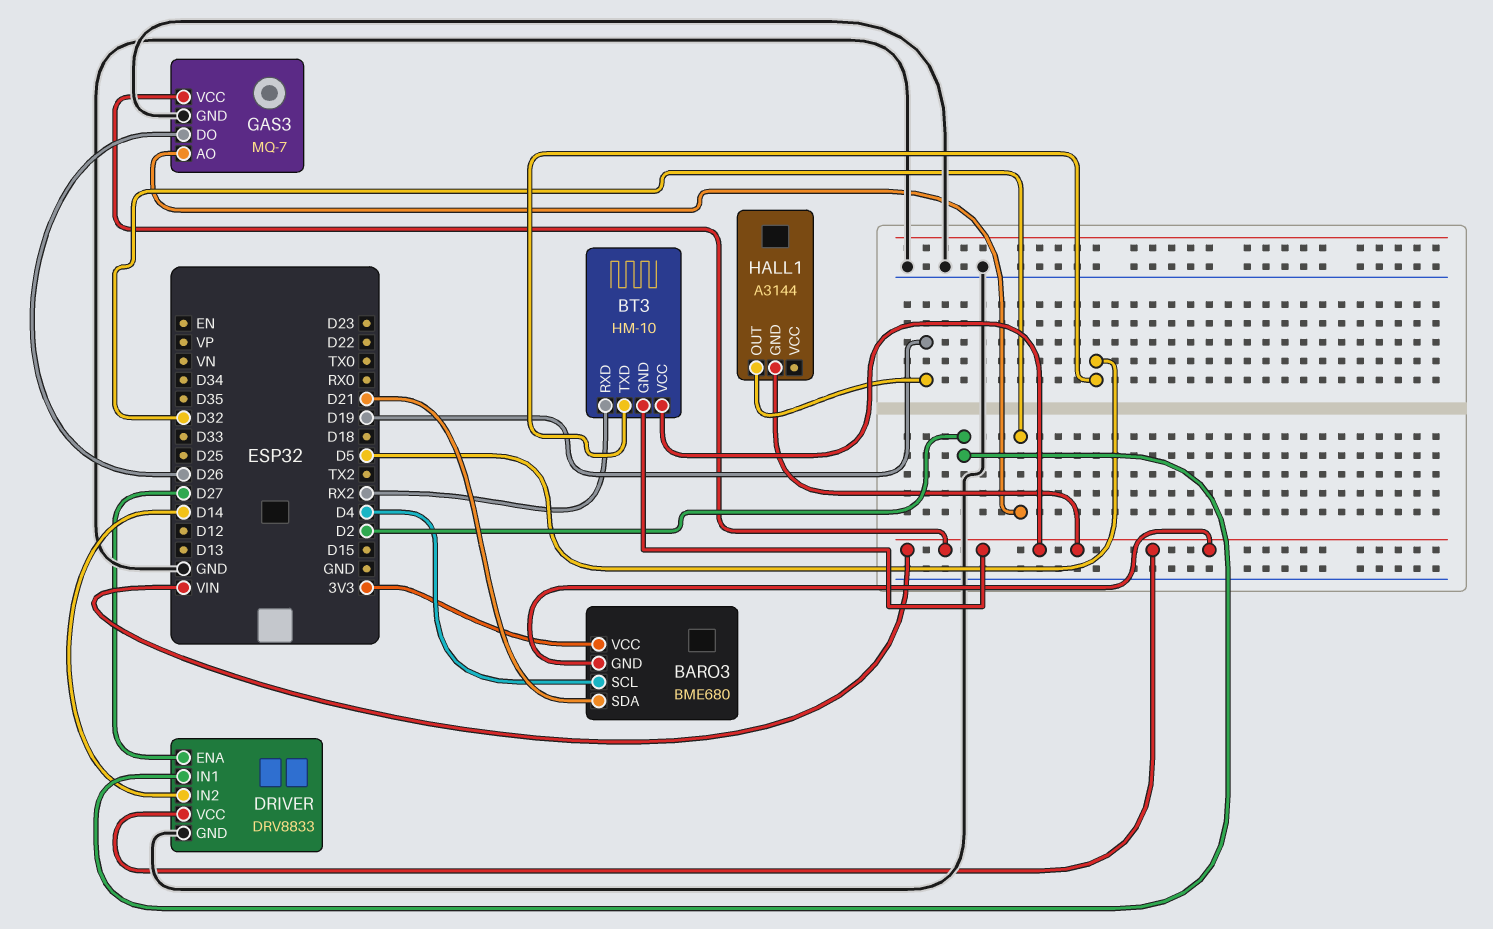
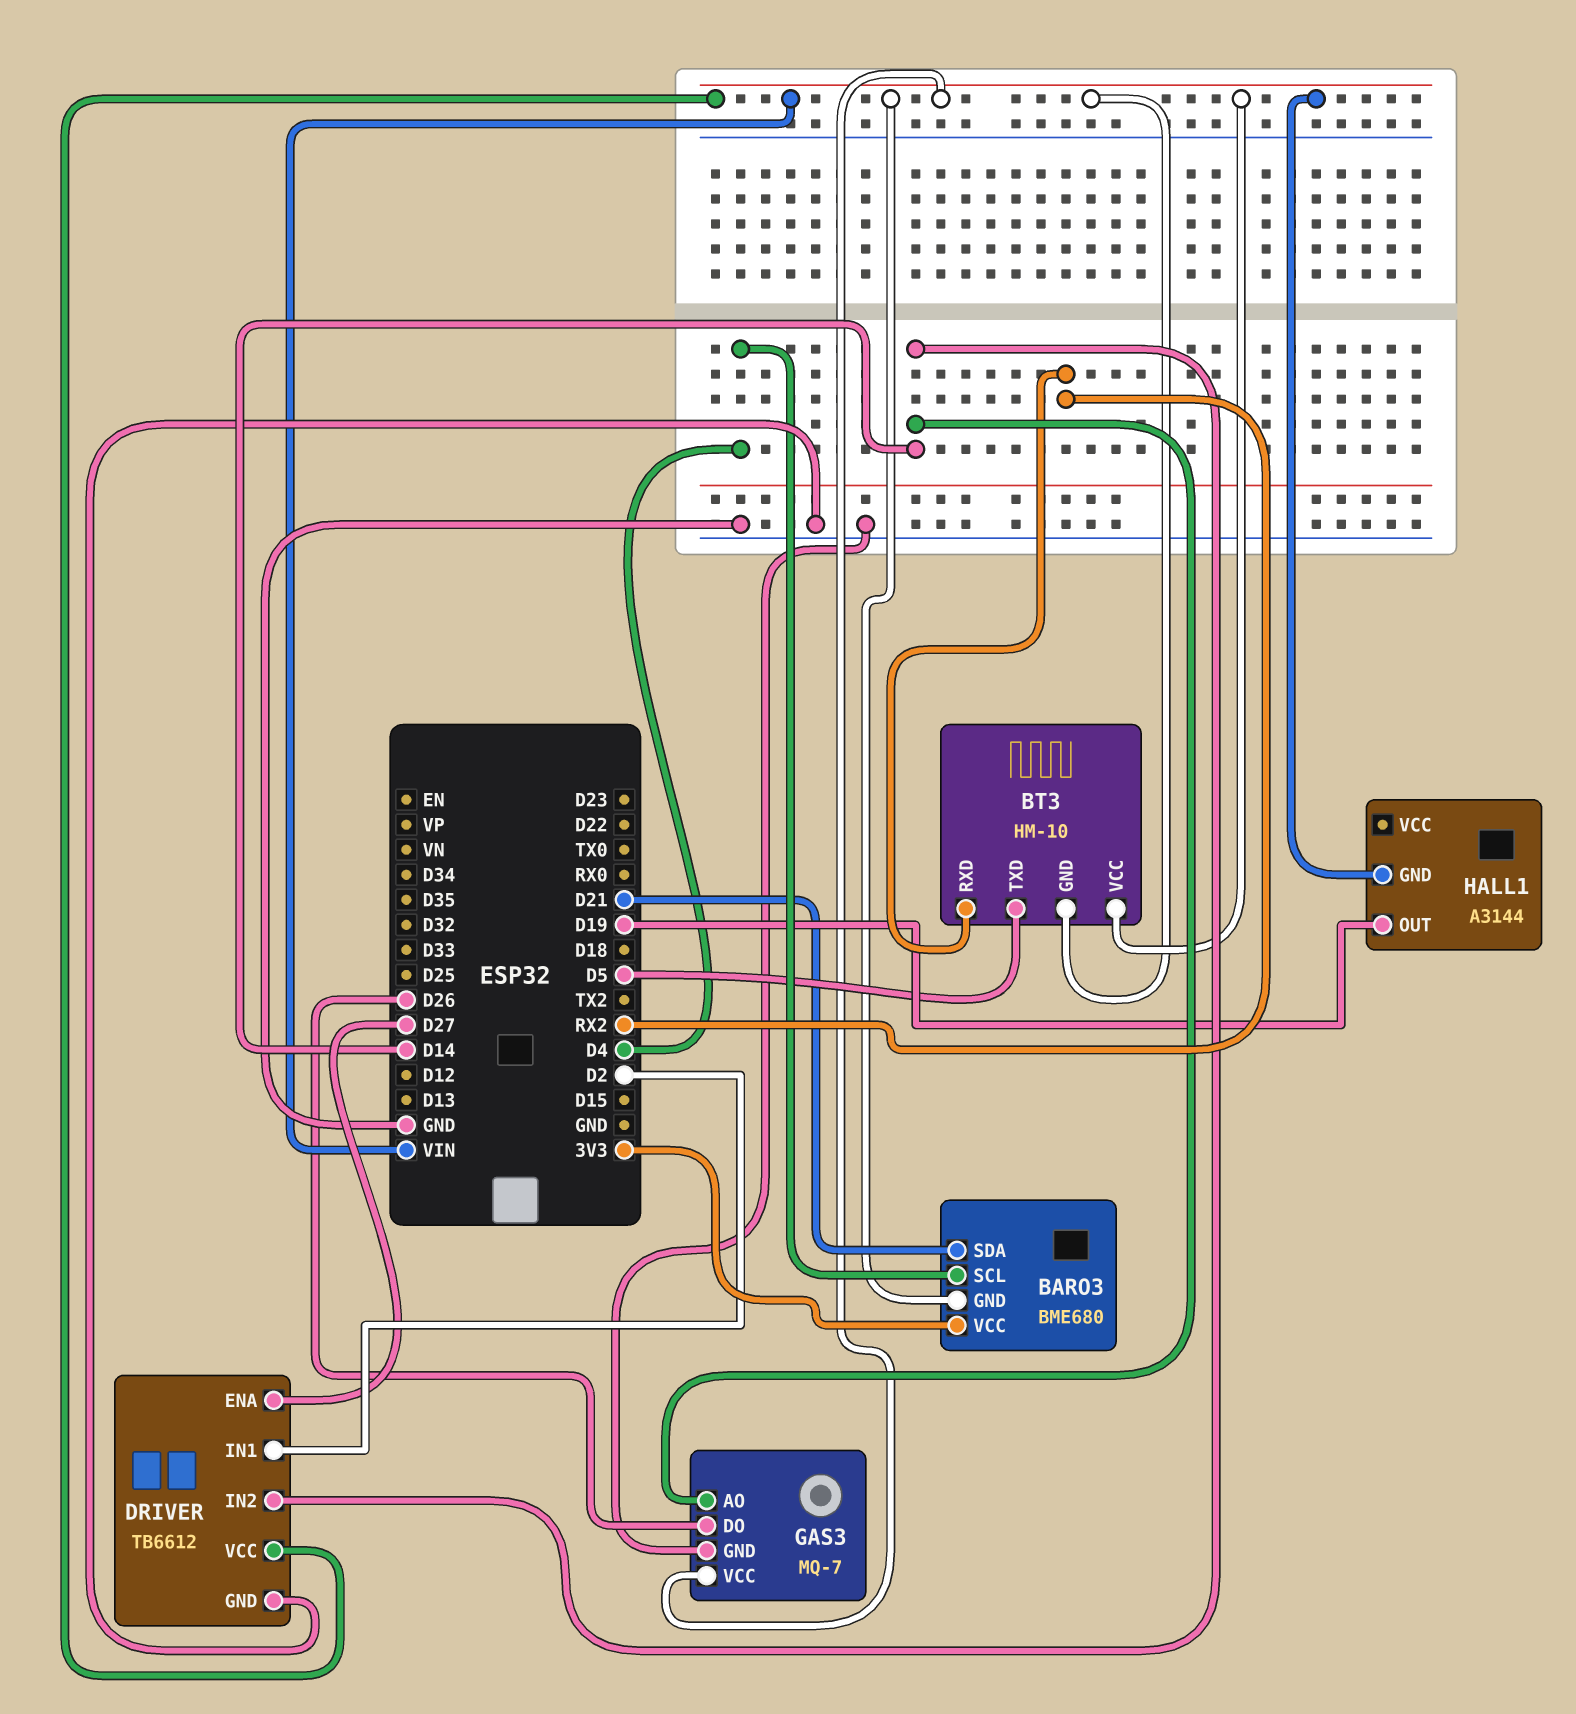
DRIVER: DRV8833 -> TB6612
GAS3 pin AO: D32 -> D14

